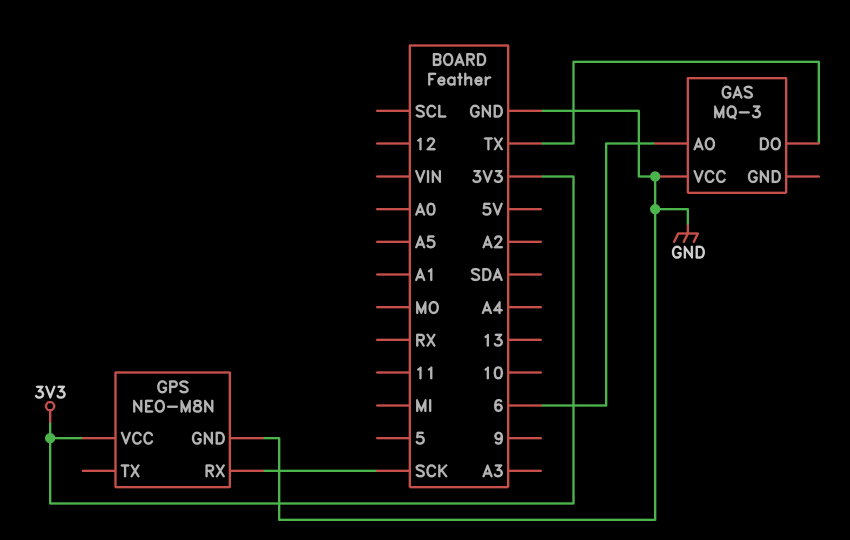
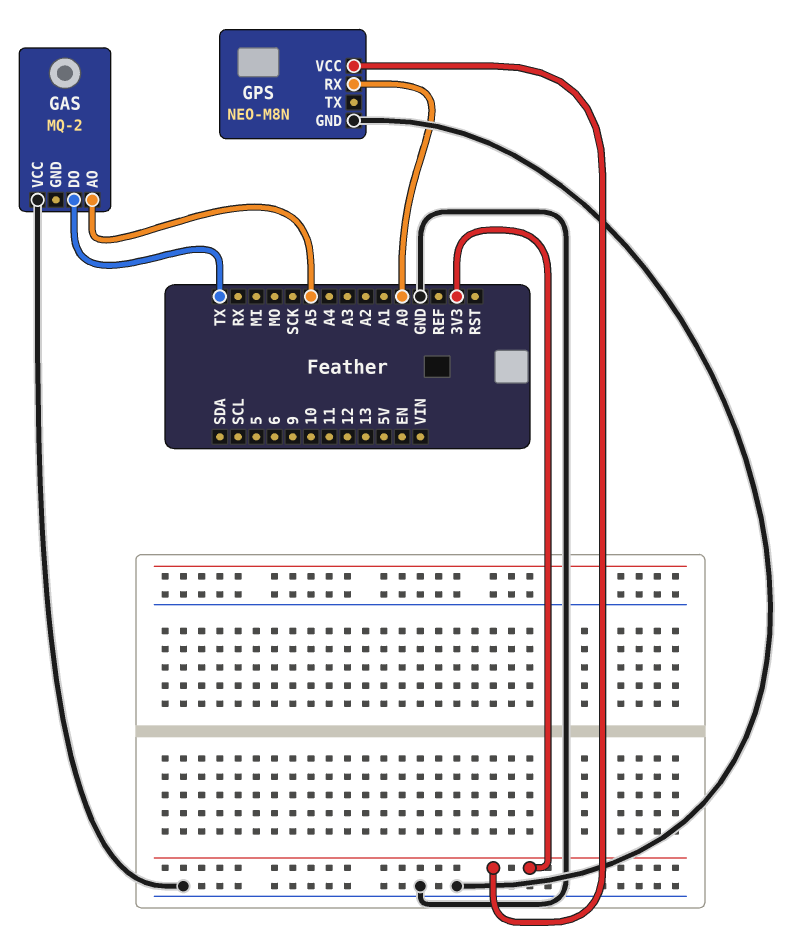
GAS: MQ-3 -> MQ-2
GAS pin AO: 6 -> A5
GPS pin RX: SCK -> A0

